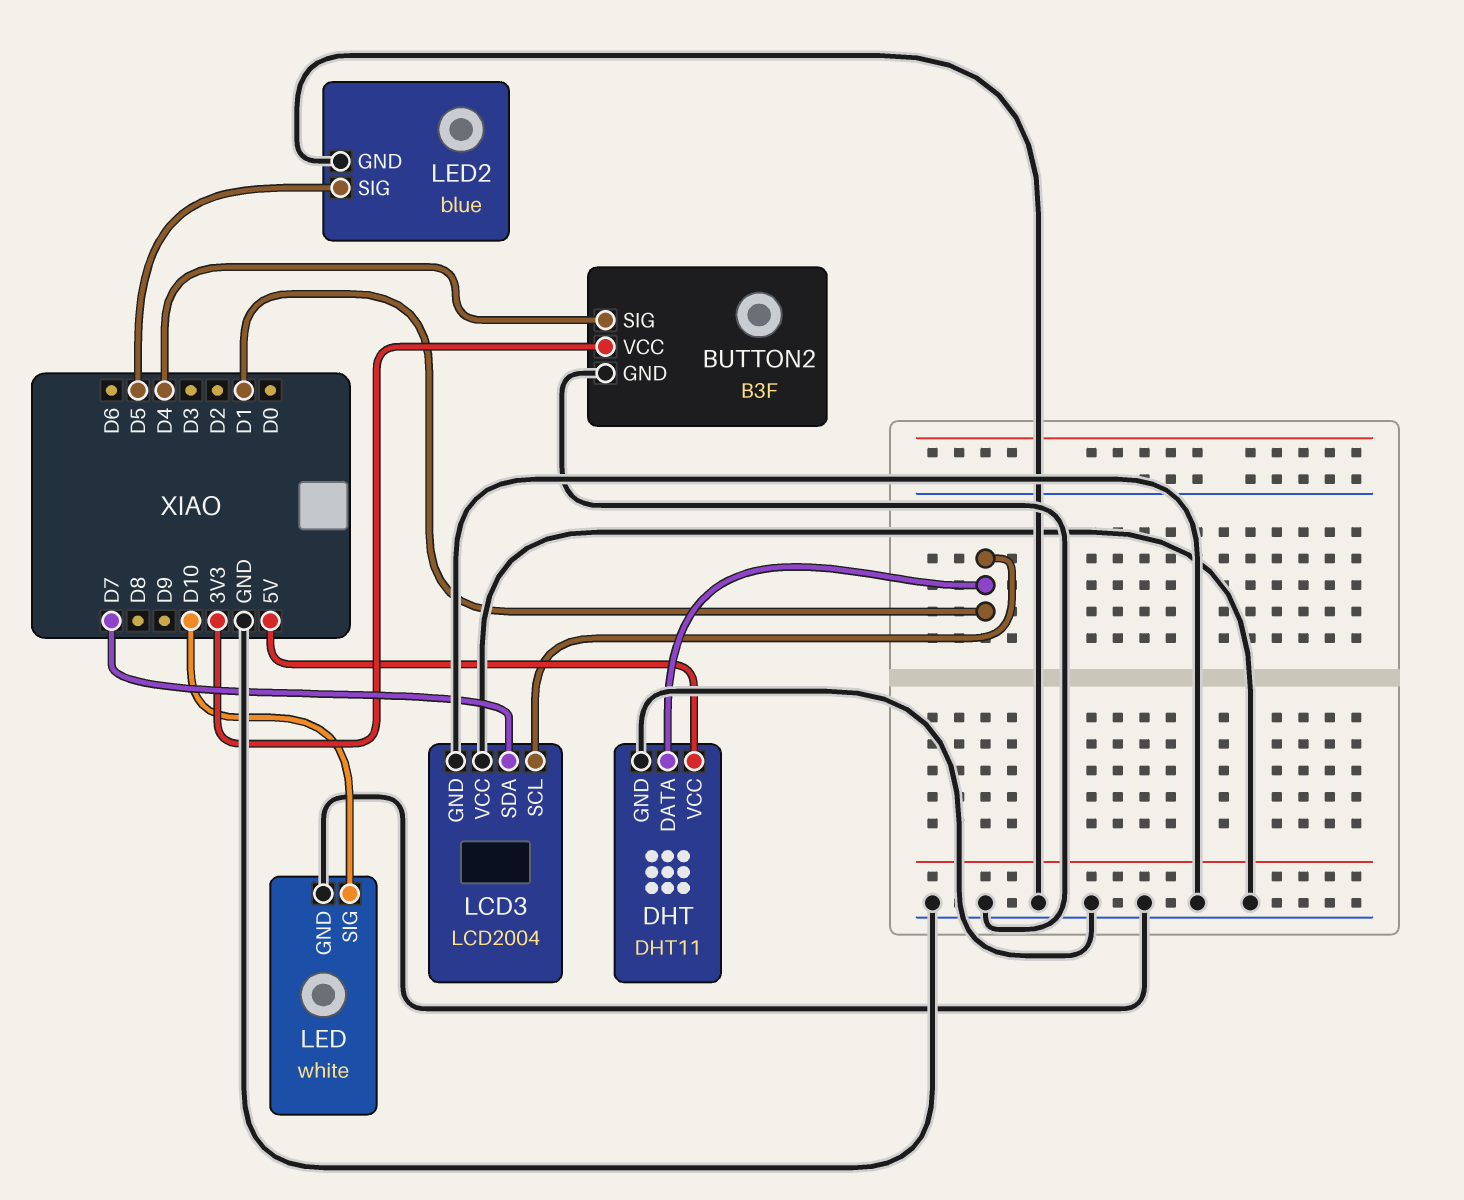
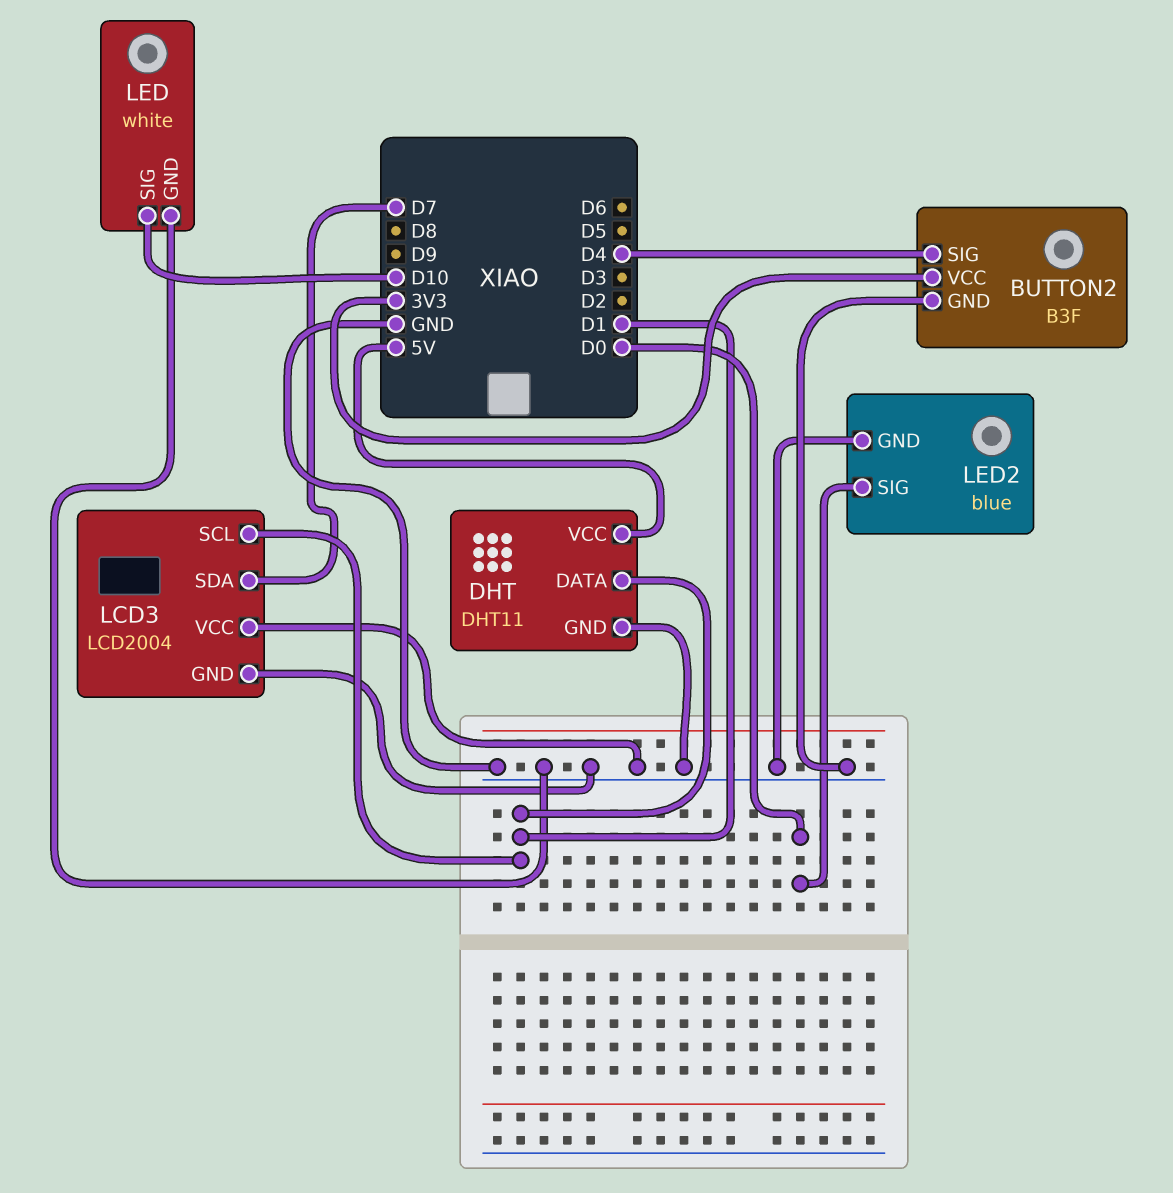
LED2 pin SIG: D5 -> D0

